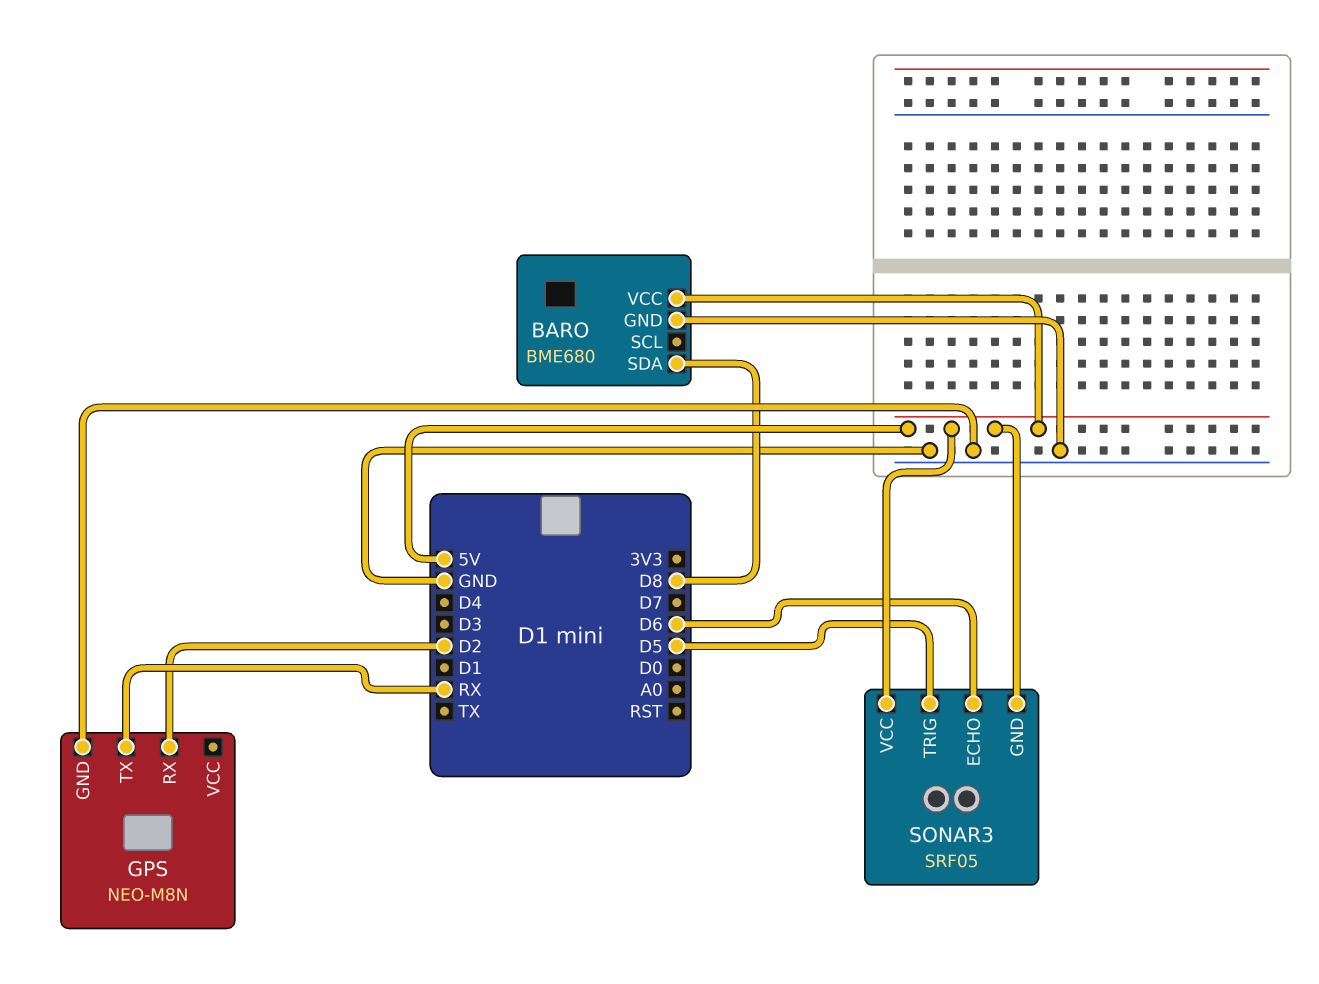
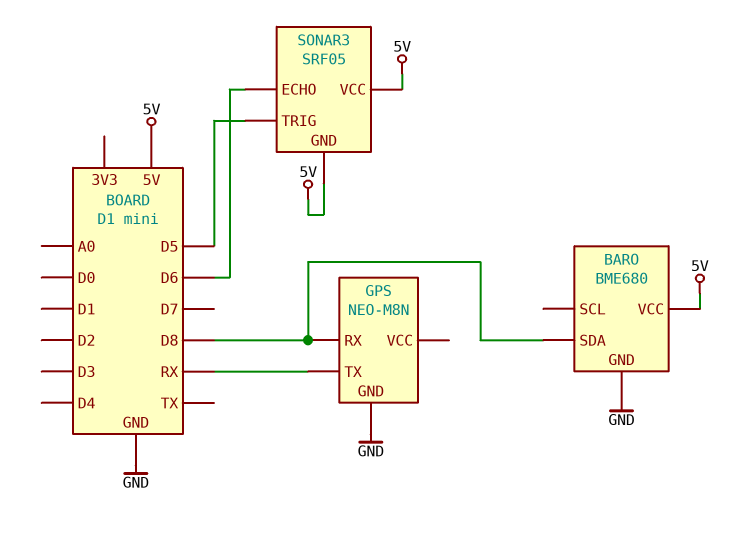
GPS pin RX: D2 -> D8

